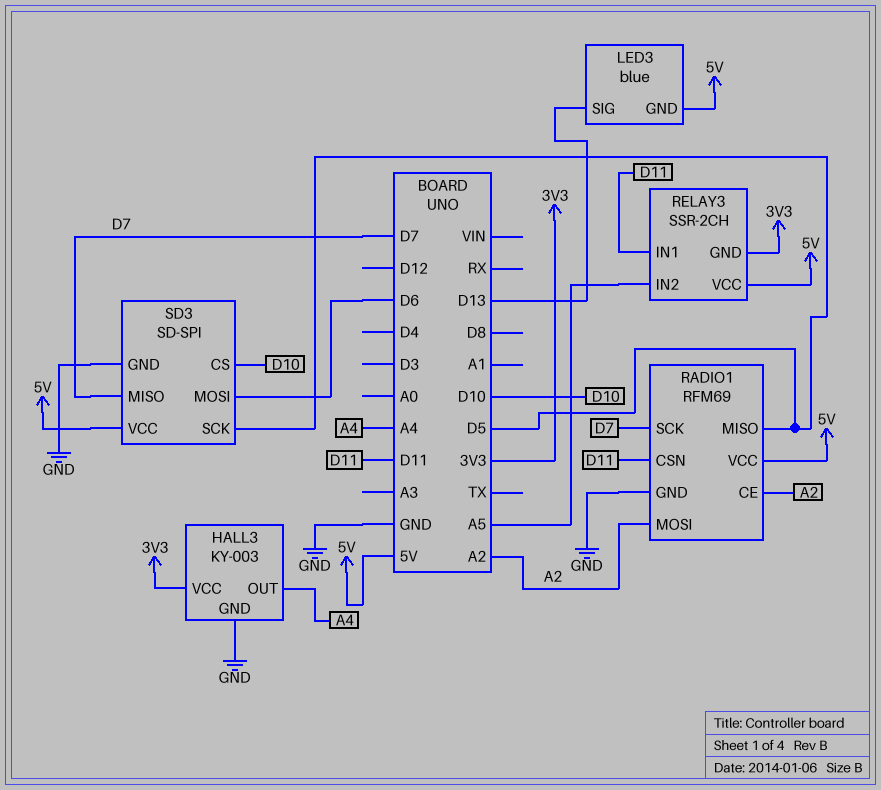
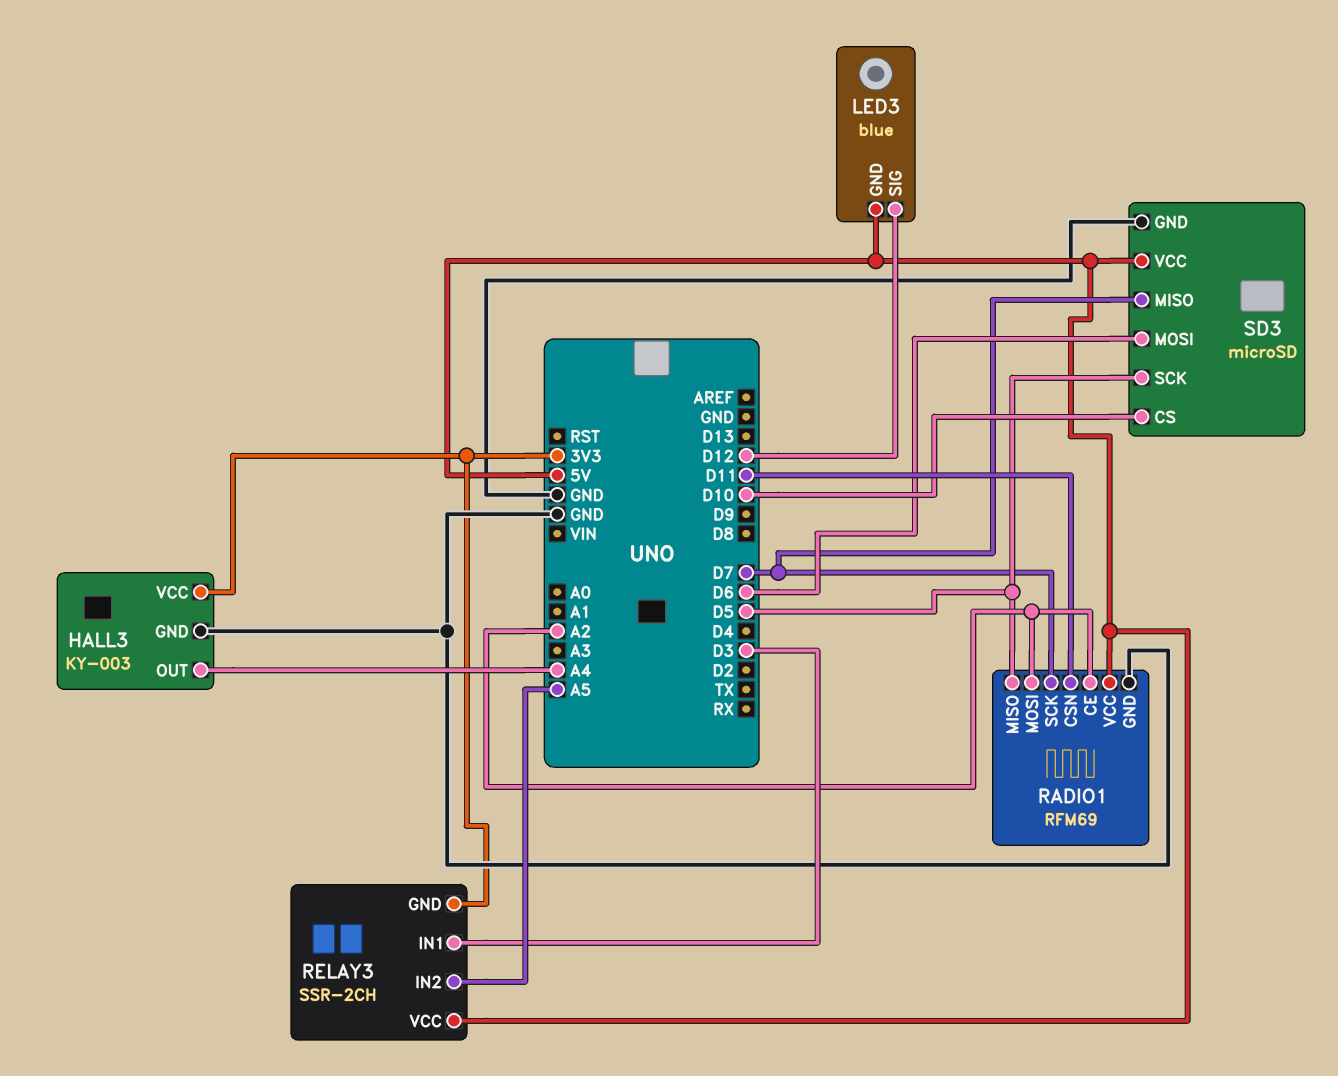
LED3 pin SIG: D13 -> D12
RELAY3 pin IN1: D11 -> D3
SD3: SD-SPI -> microSD

